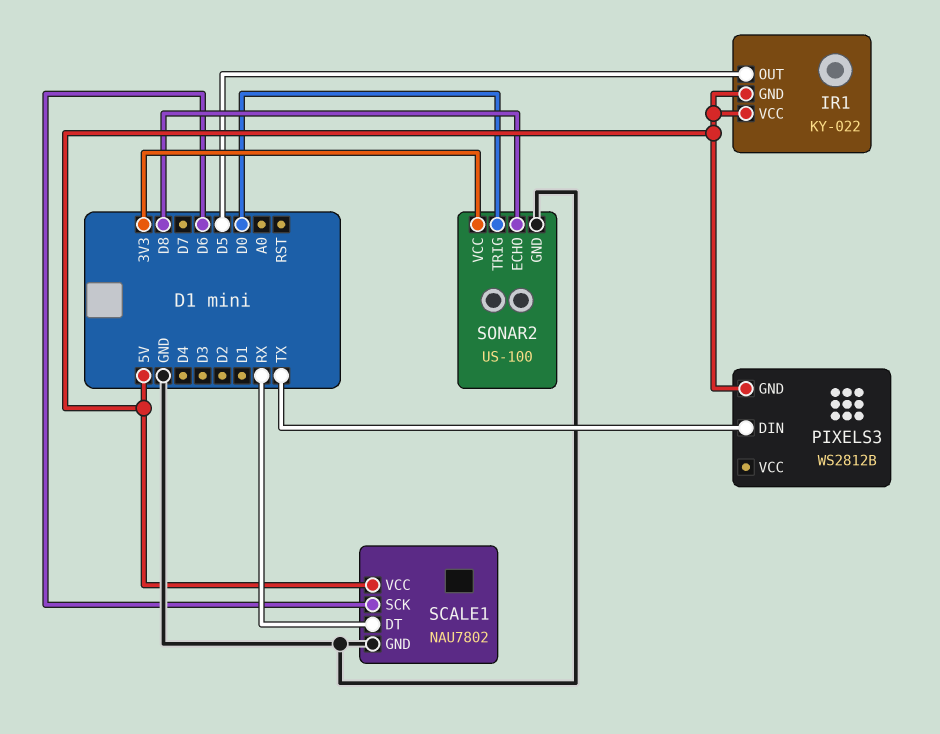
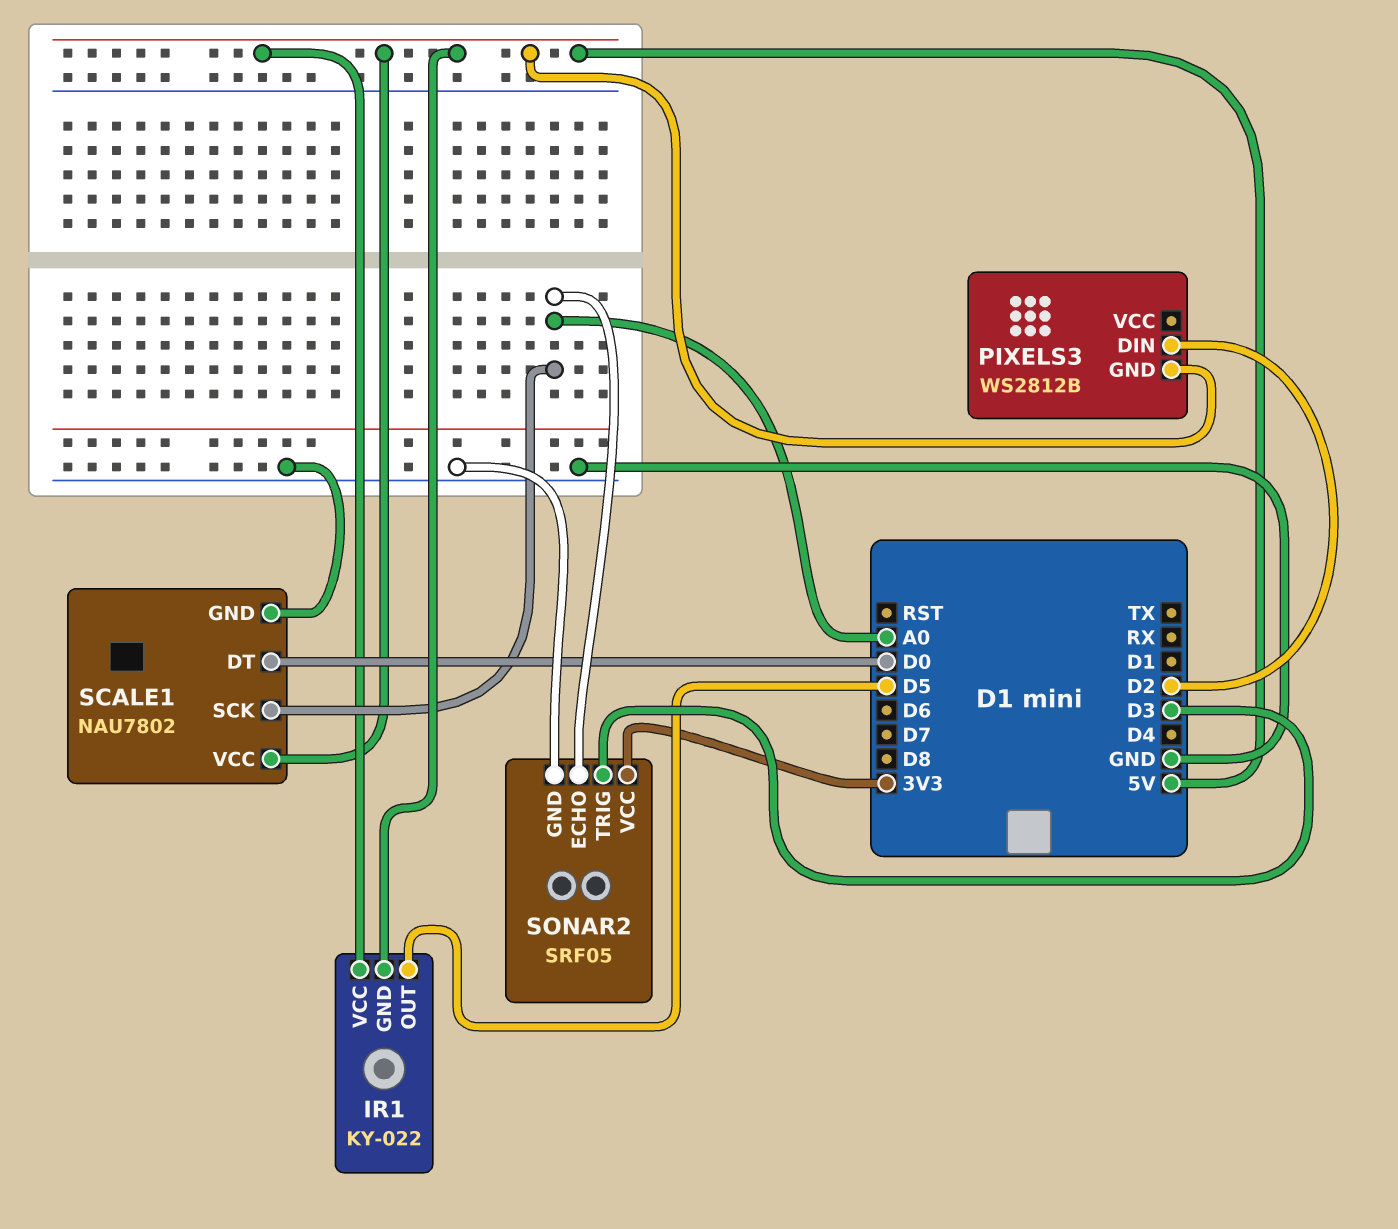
PIXELS3 pin DIN: TX -> D2
SCALE1 pin DT: RX -> D0
SCALE1 pin SCK: D6 -> A0
SONAR2: US-100 -> SRF05
SONAR2 pin ECHO: D8 -> A0
SONAR2 pin TRIG: D0 -> D3

